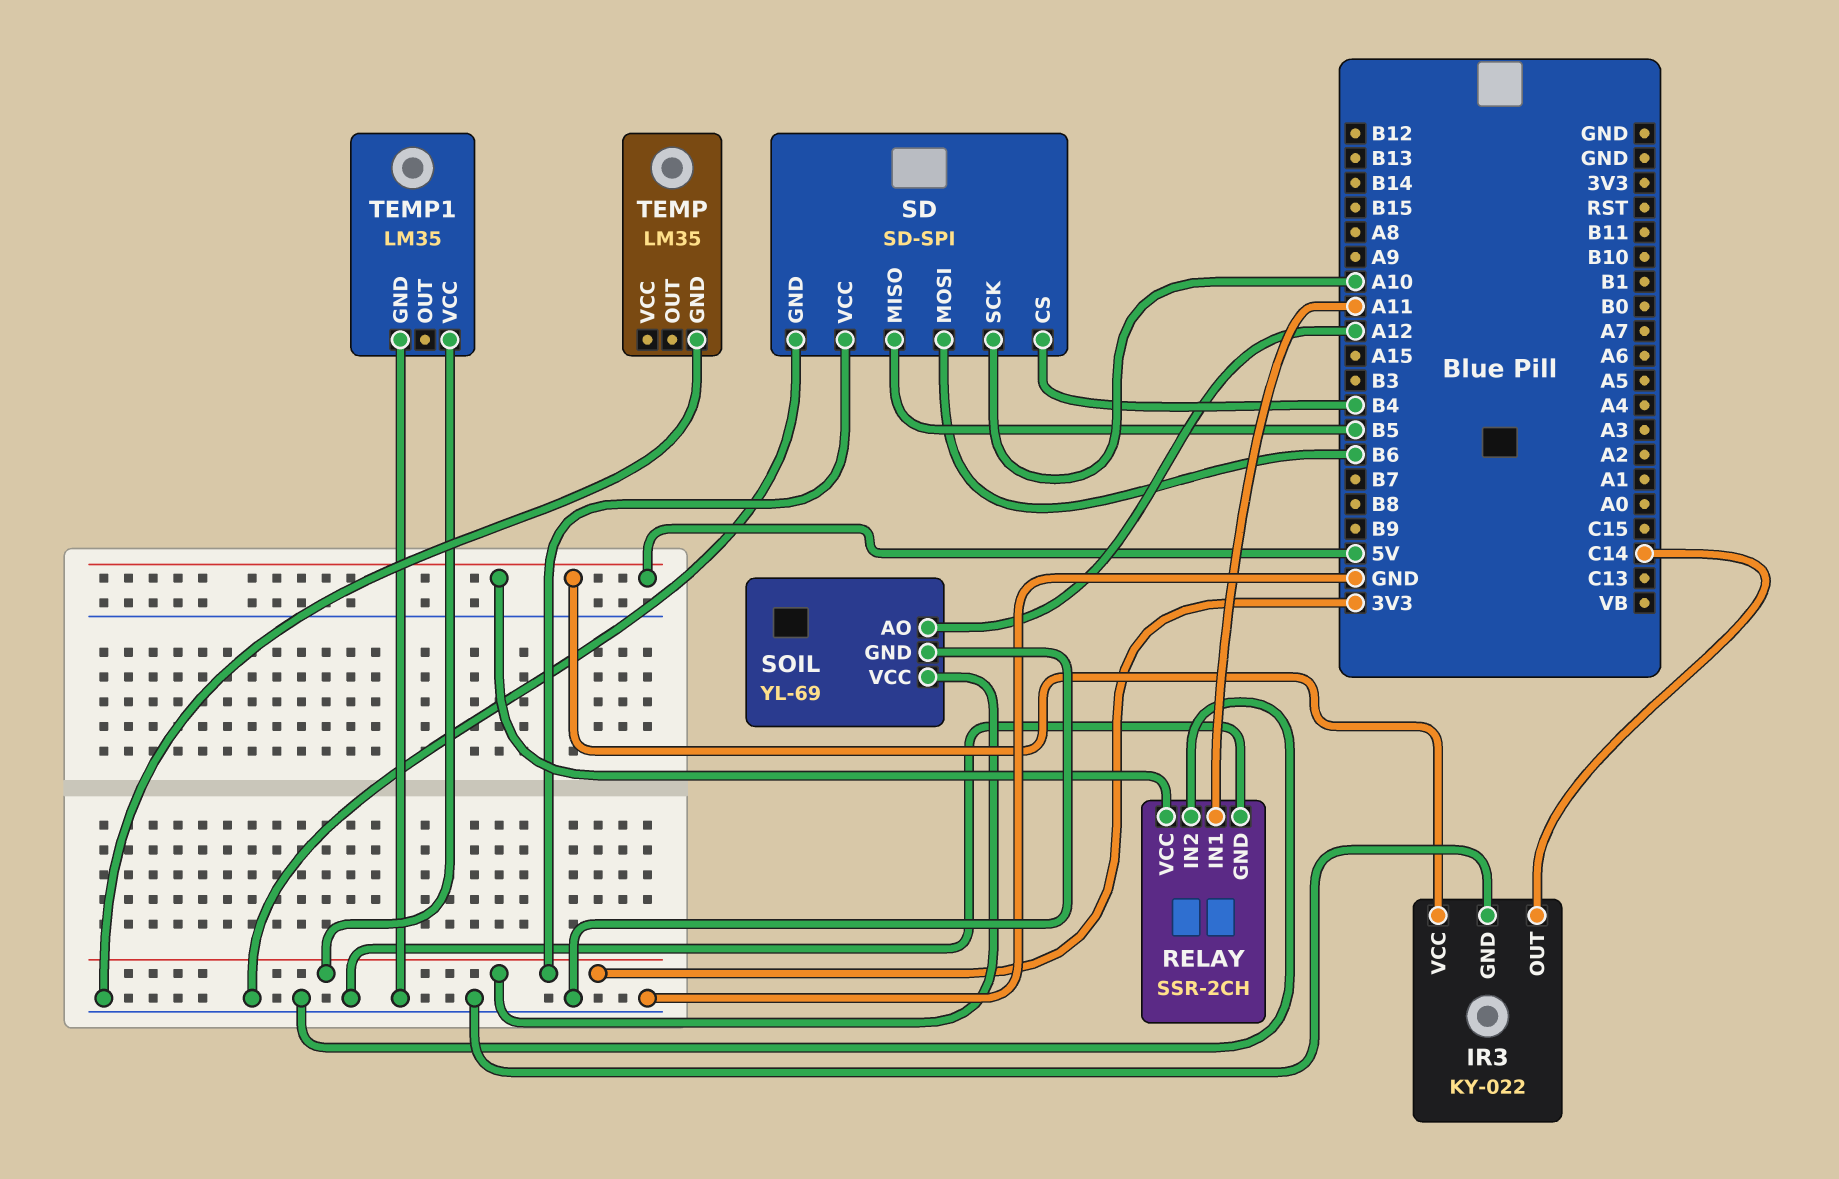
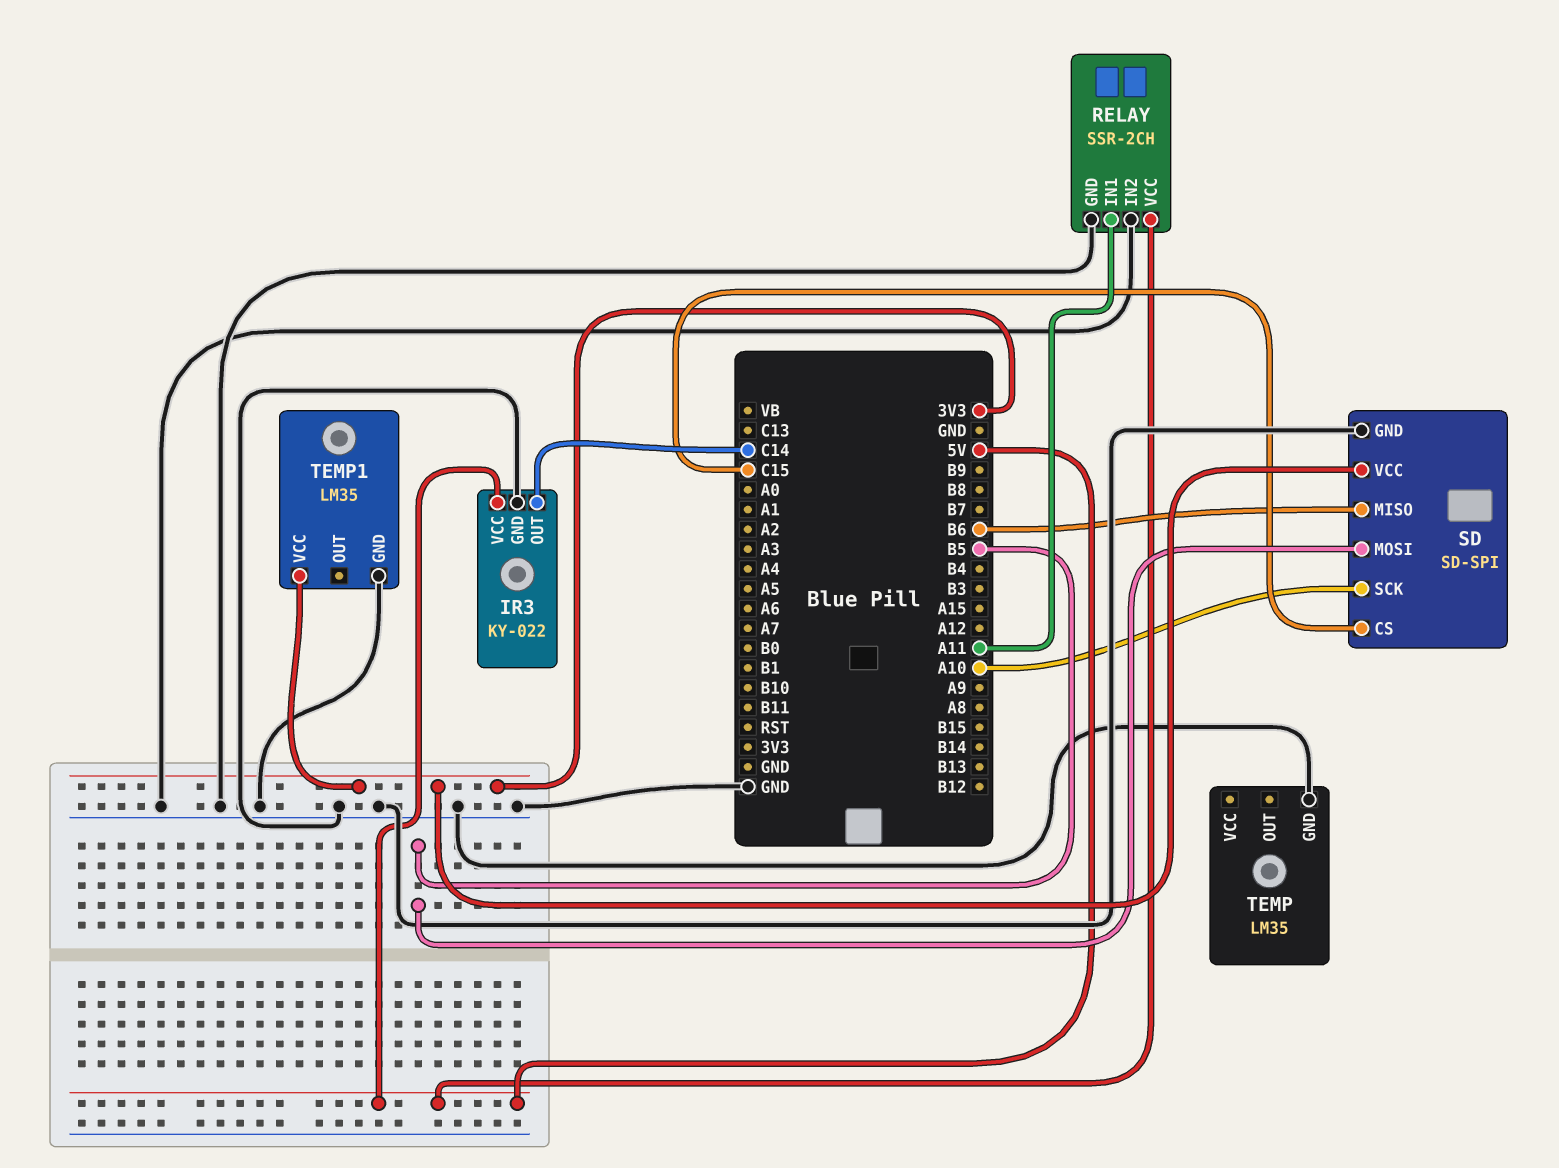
SD pin CS: B4 -> C15
SD pin MISO: B5 -> B6
SD pin MOSI: B6 -> B5
SOIL: YL-69 -> none
SOIL pin AO: A12 -> none
SOIL pin GND: GND -> none
SOIL pin VCC: 3V3 -> none

